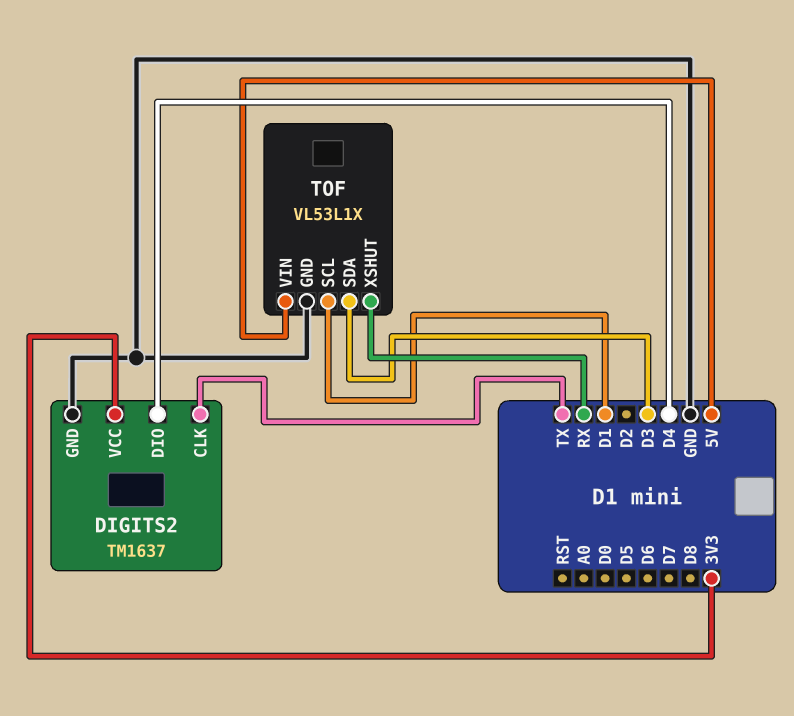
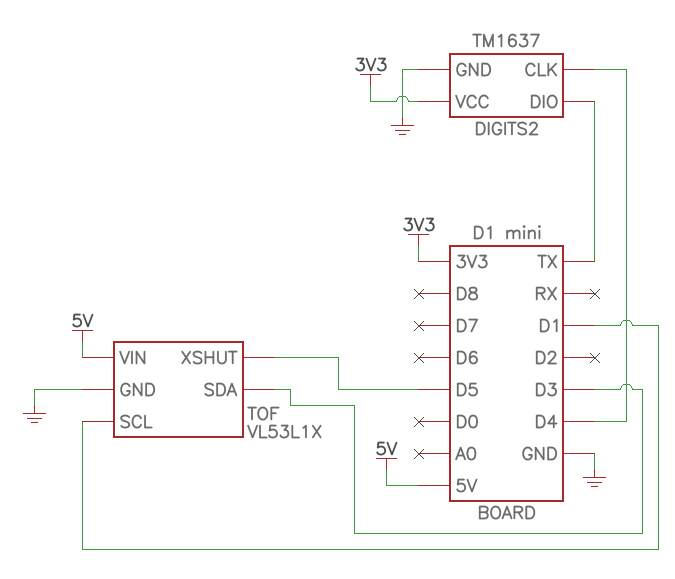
DIGITS2 pin CLK: TX -> D4
DIGITS2 pin DIO: D4 -> TX
TOF pin XSHUT: RX -> D5

